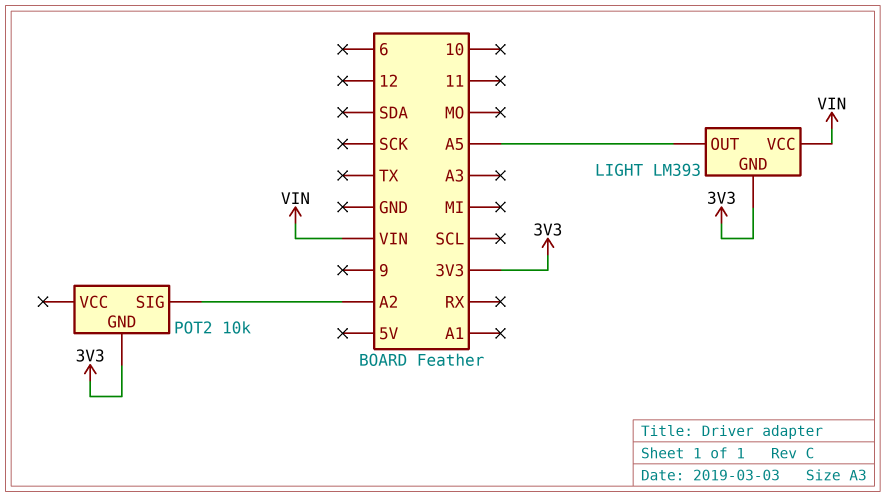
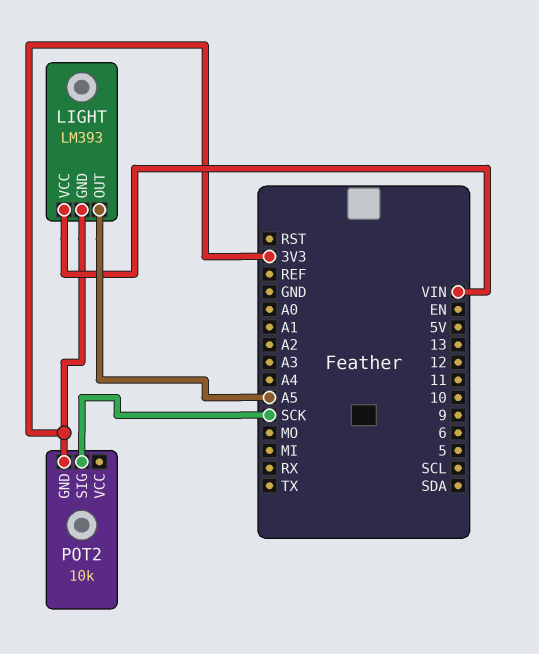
POT2 pin SIG: A2 -> SCK

